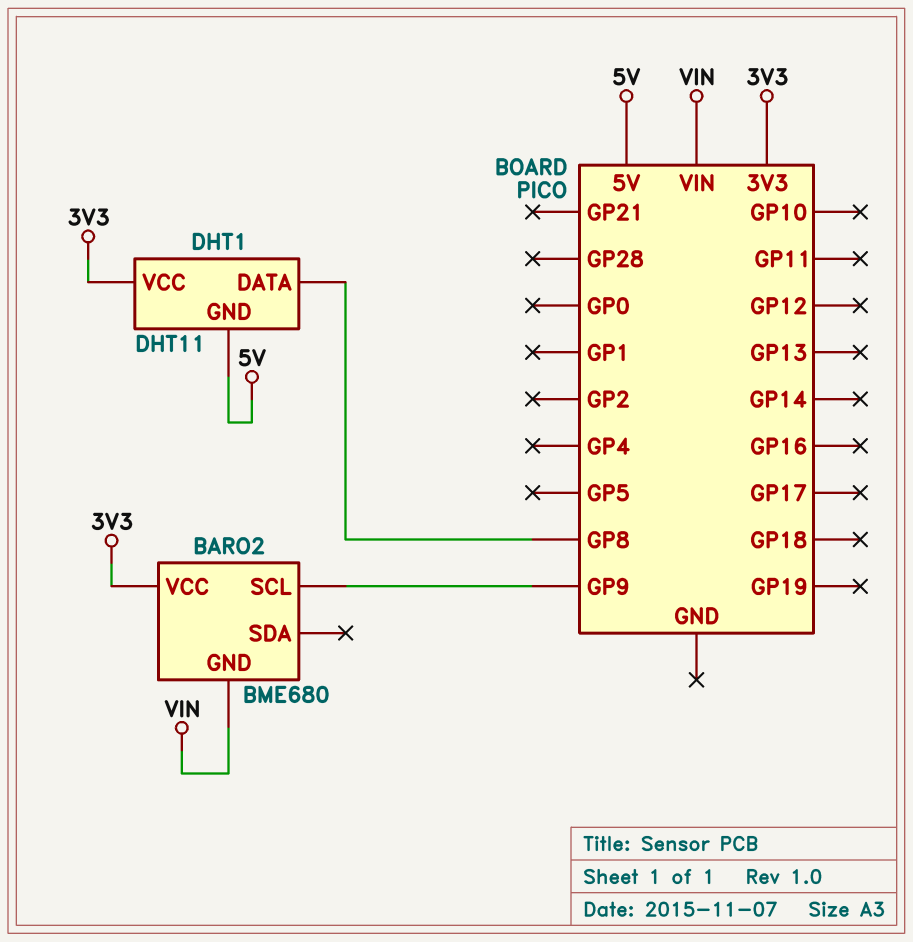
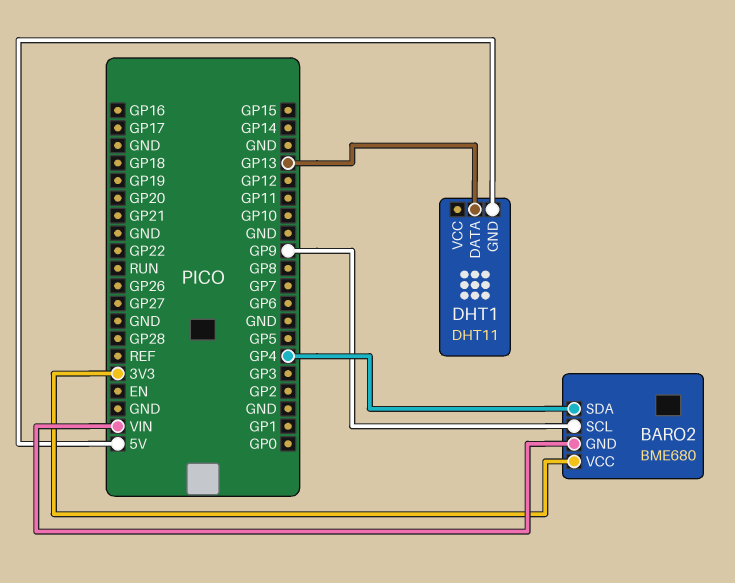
BARO2 pin SDA: none -> GP4
DHT1 pin DATA: GP8 -> GP13
DHT1 pin VCC: 3V3 -> none

